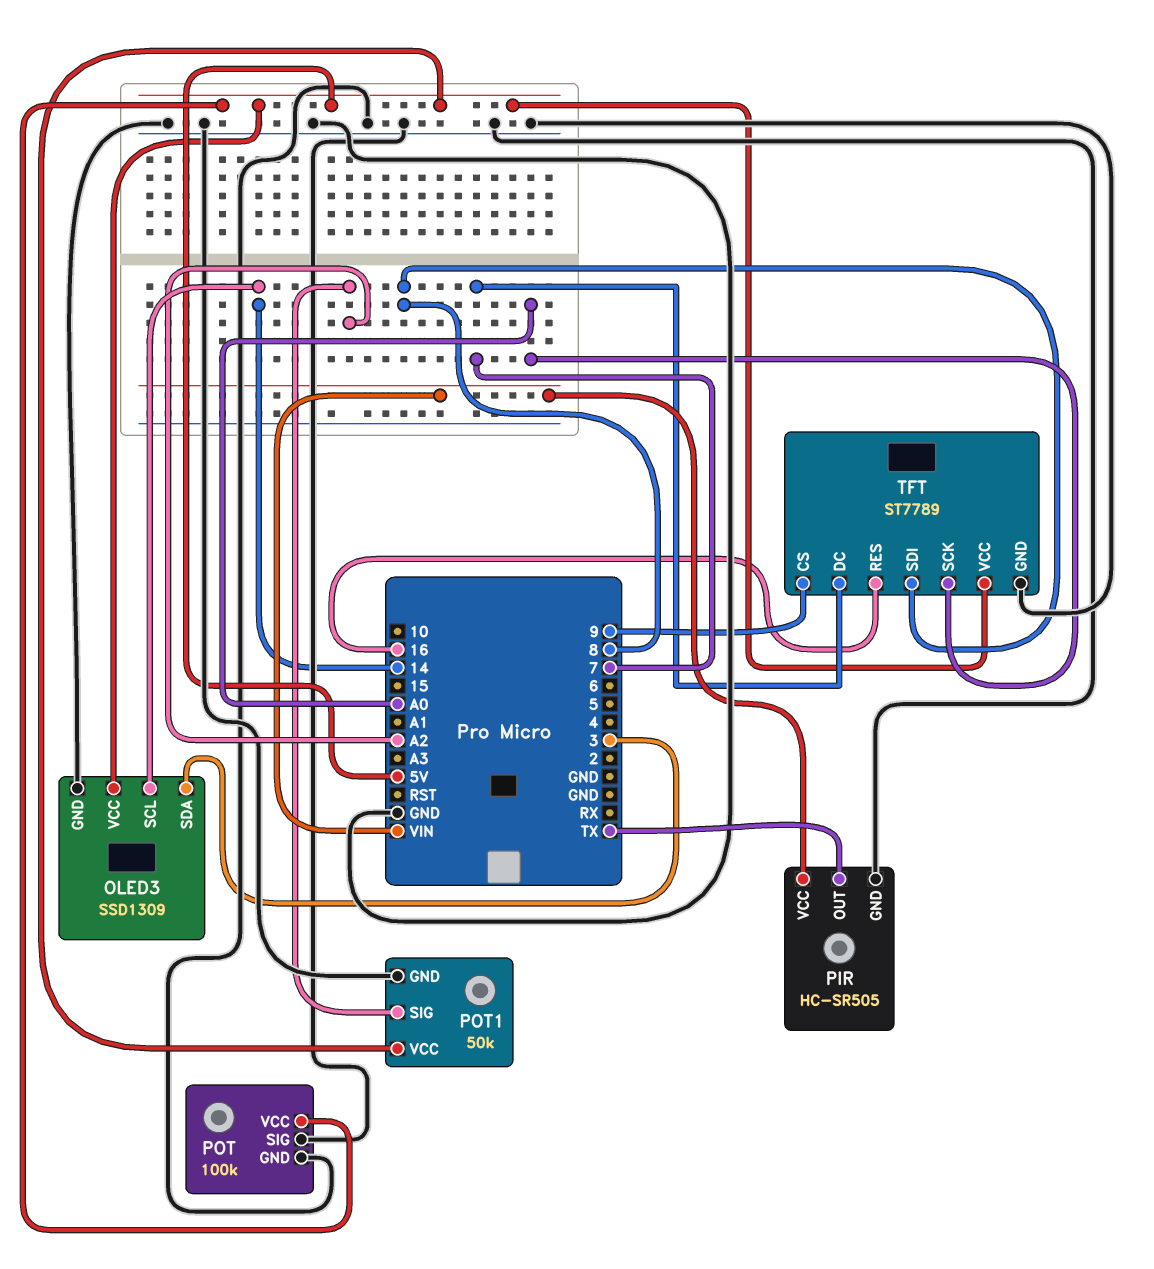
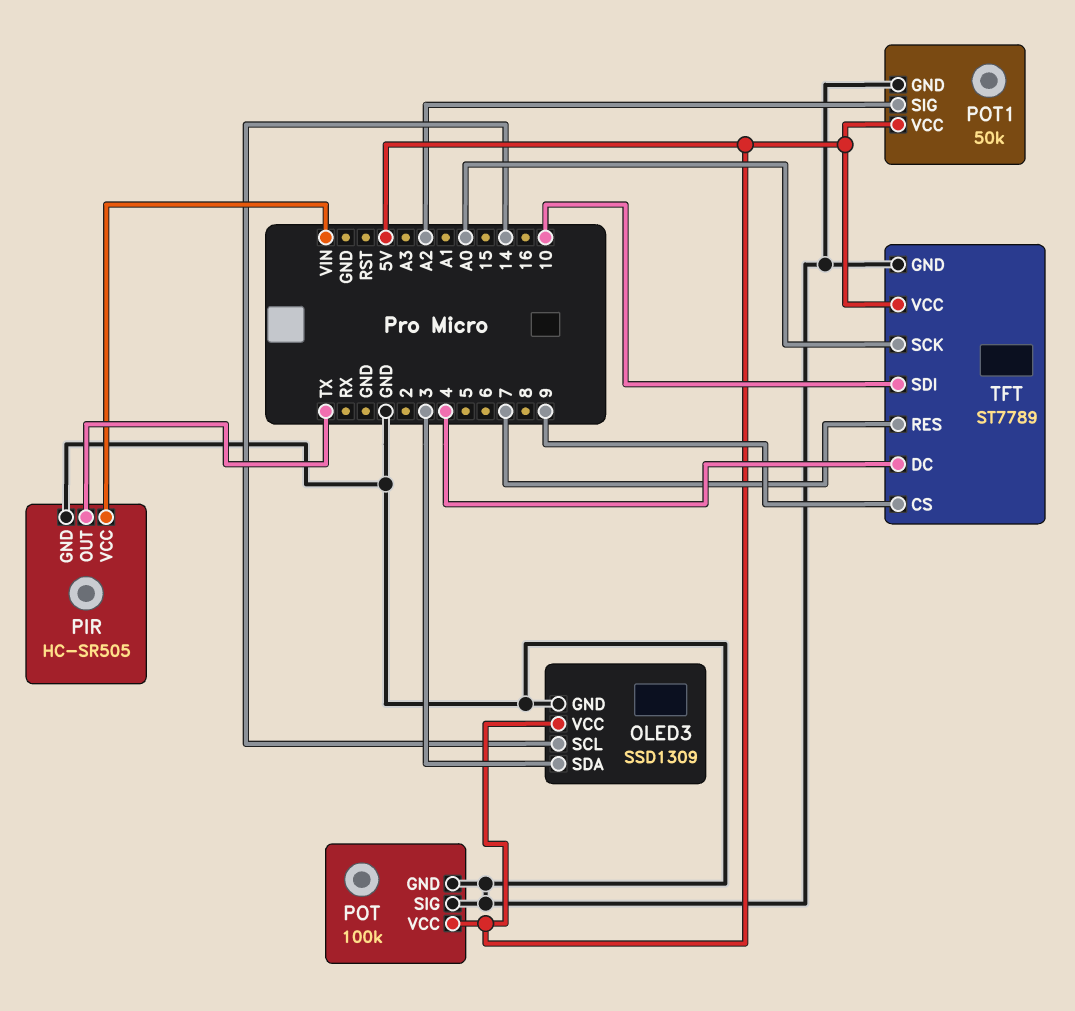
TFT pin DC: 7 -> 4
TFT pin RES: 16 -> 7
TFT pin SDI: 8 -> 10

